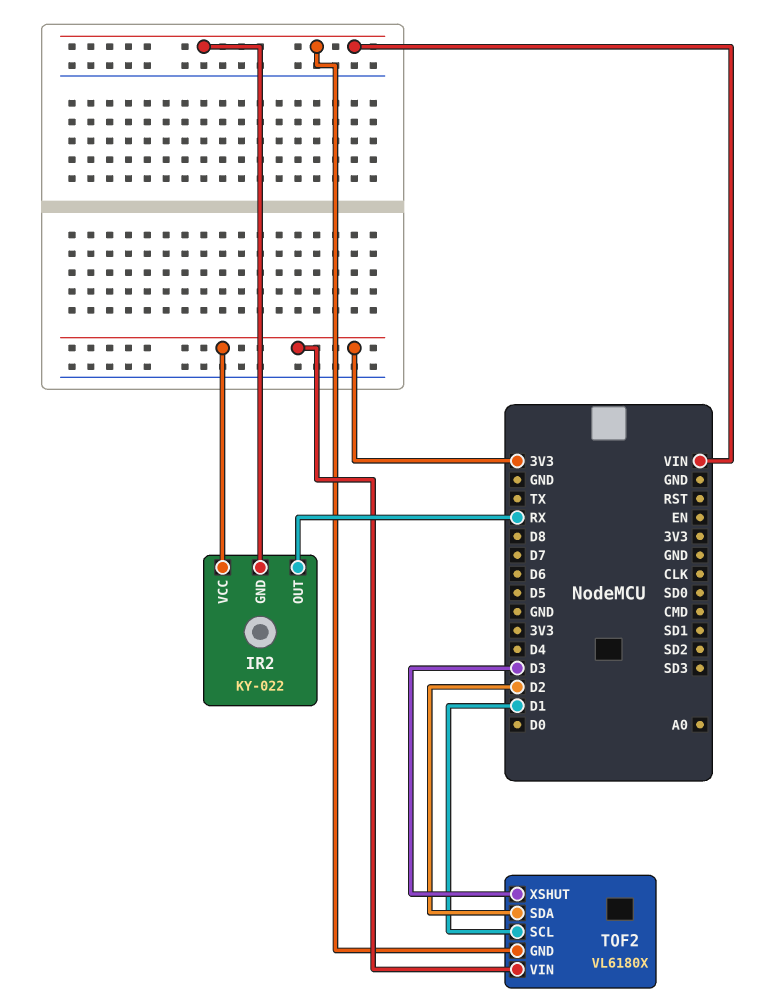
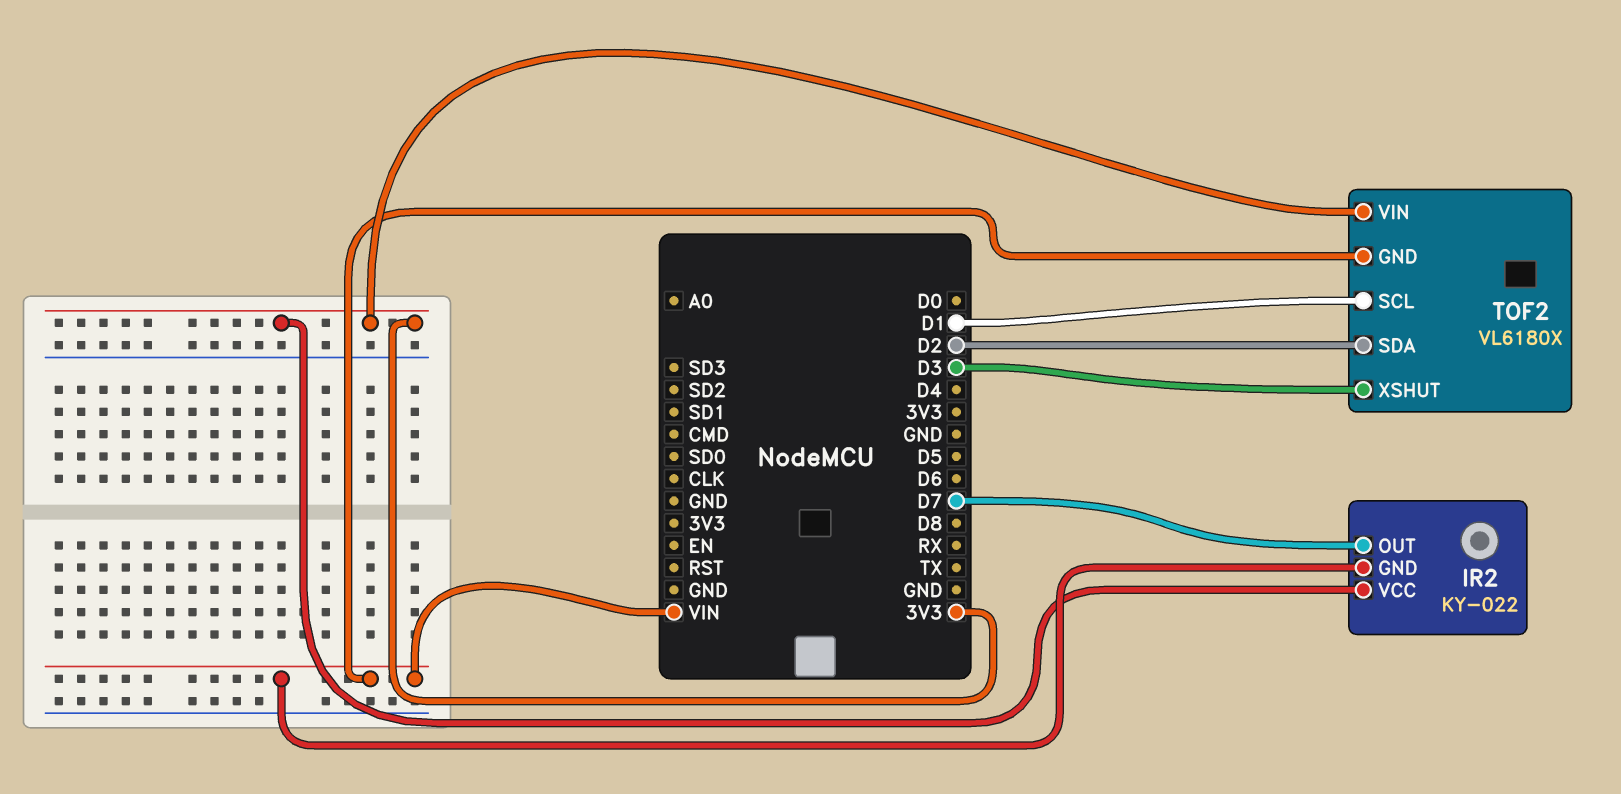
IR2 pin OUT: RX -> D7

